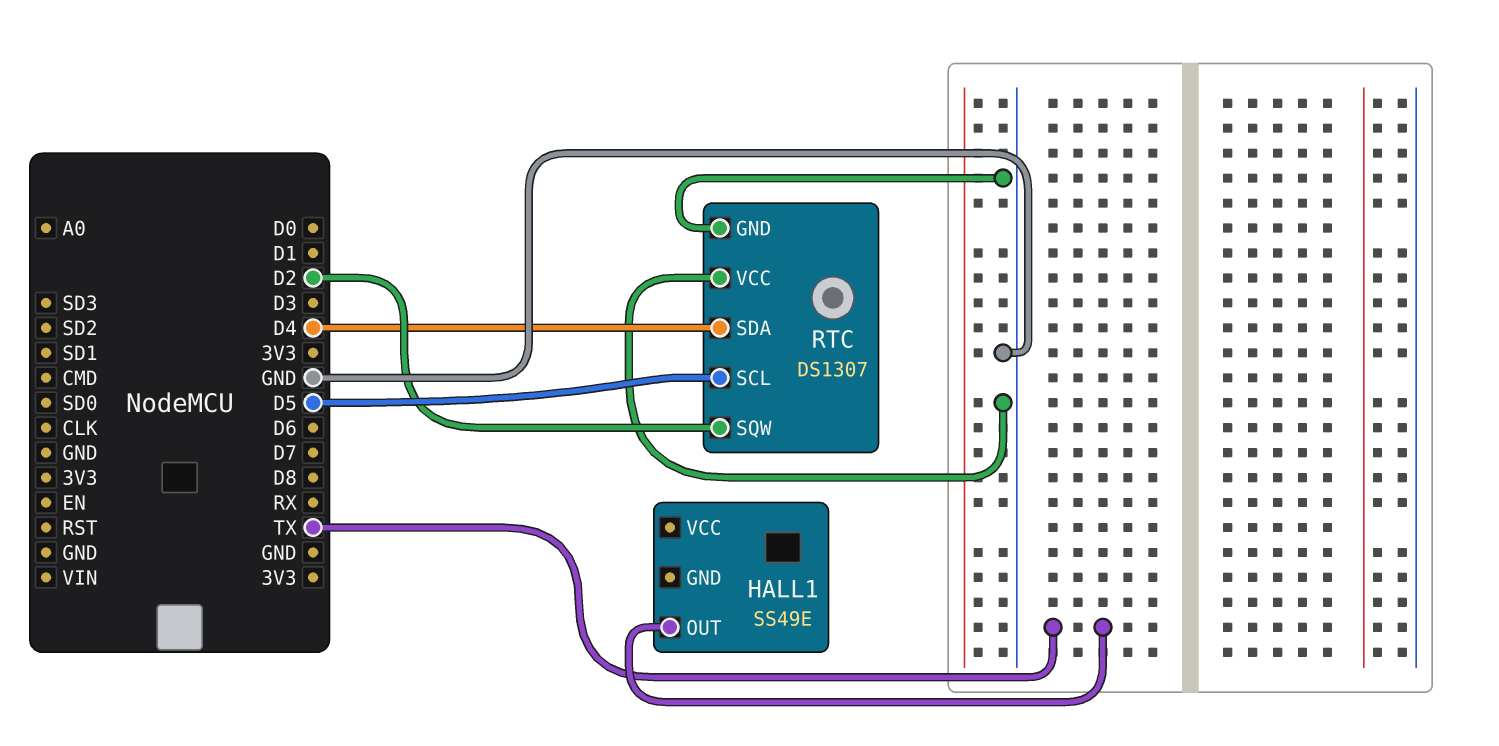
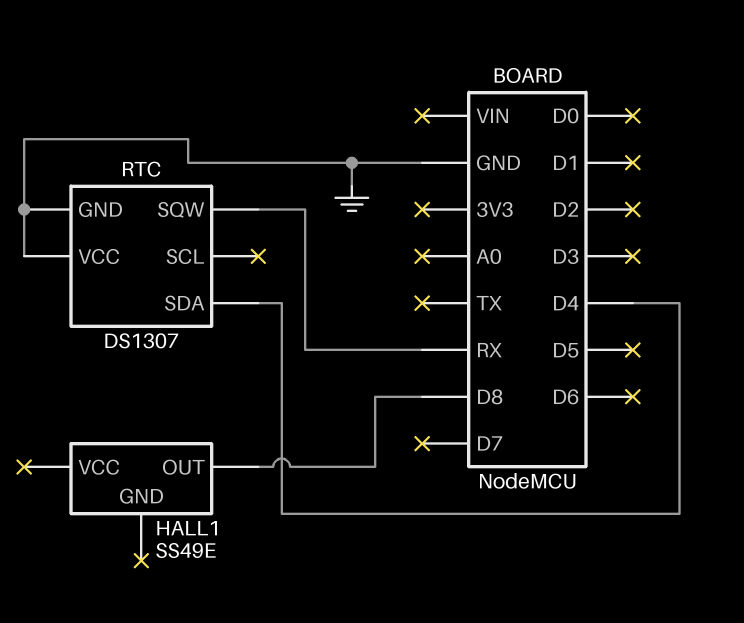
HALL1 pin OUT: TX -> D8
RTC pin SCL: D5 -> none
RTC pin SQW: D2 -> RX

